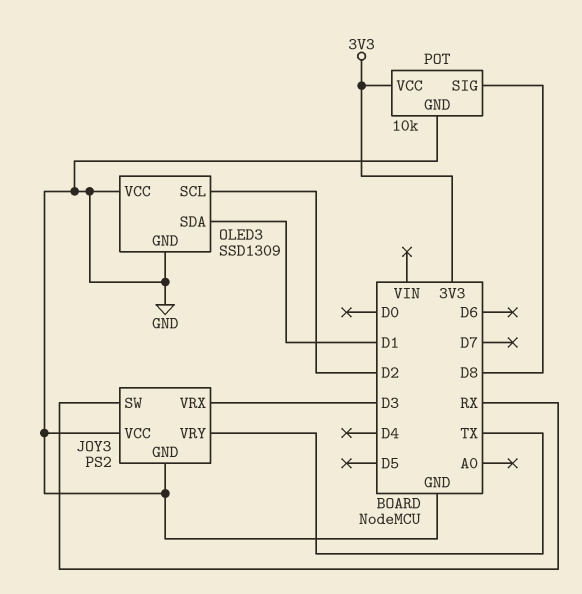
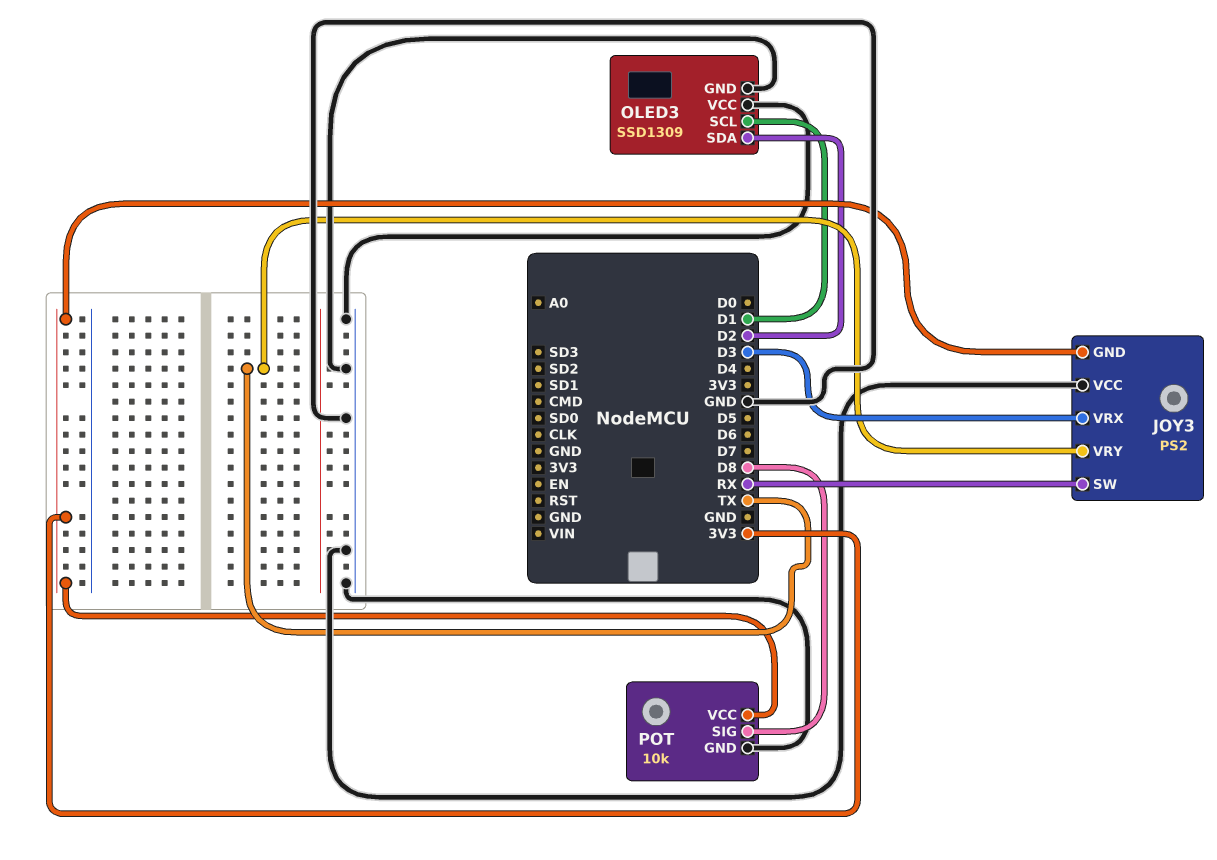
JOY3 pin GND: GND -> 3V3
OLED3 pin SCL: D2 -> D1
OLED3 pin SDA: D1 -> D2

